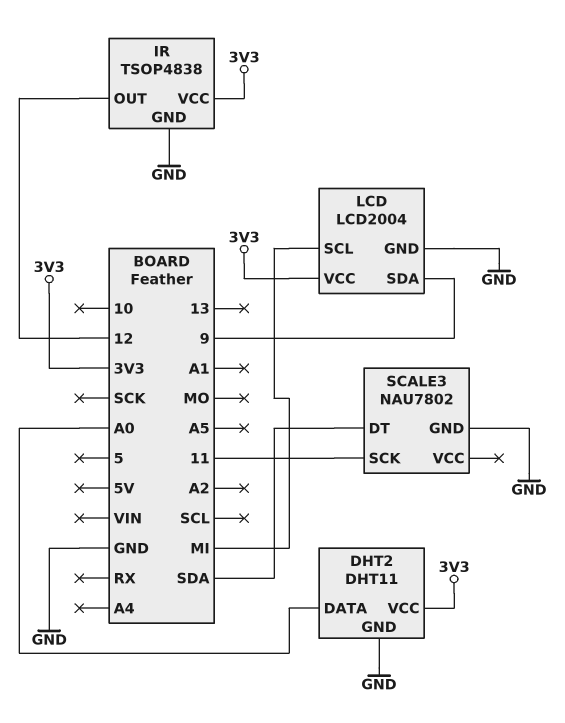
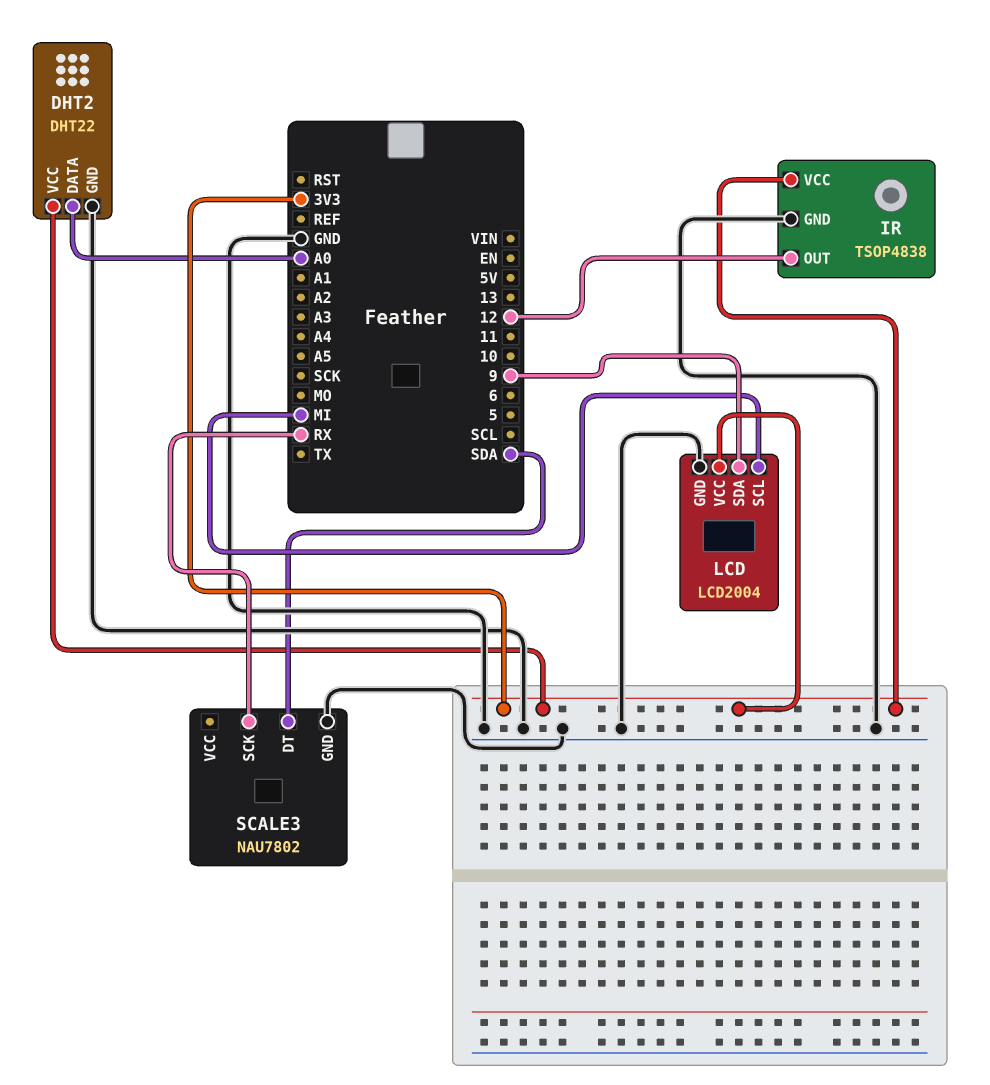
DHT2: DHT11 -> DHT22
SCALE3 pin SCK: 11 -> RX

